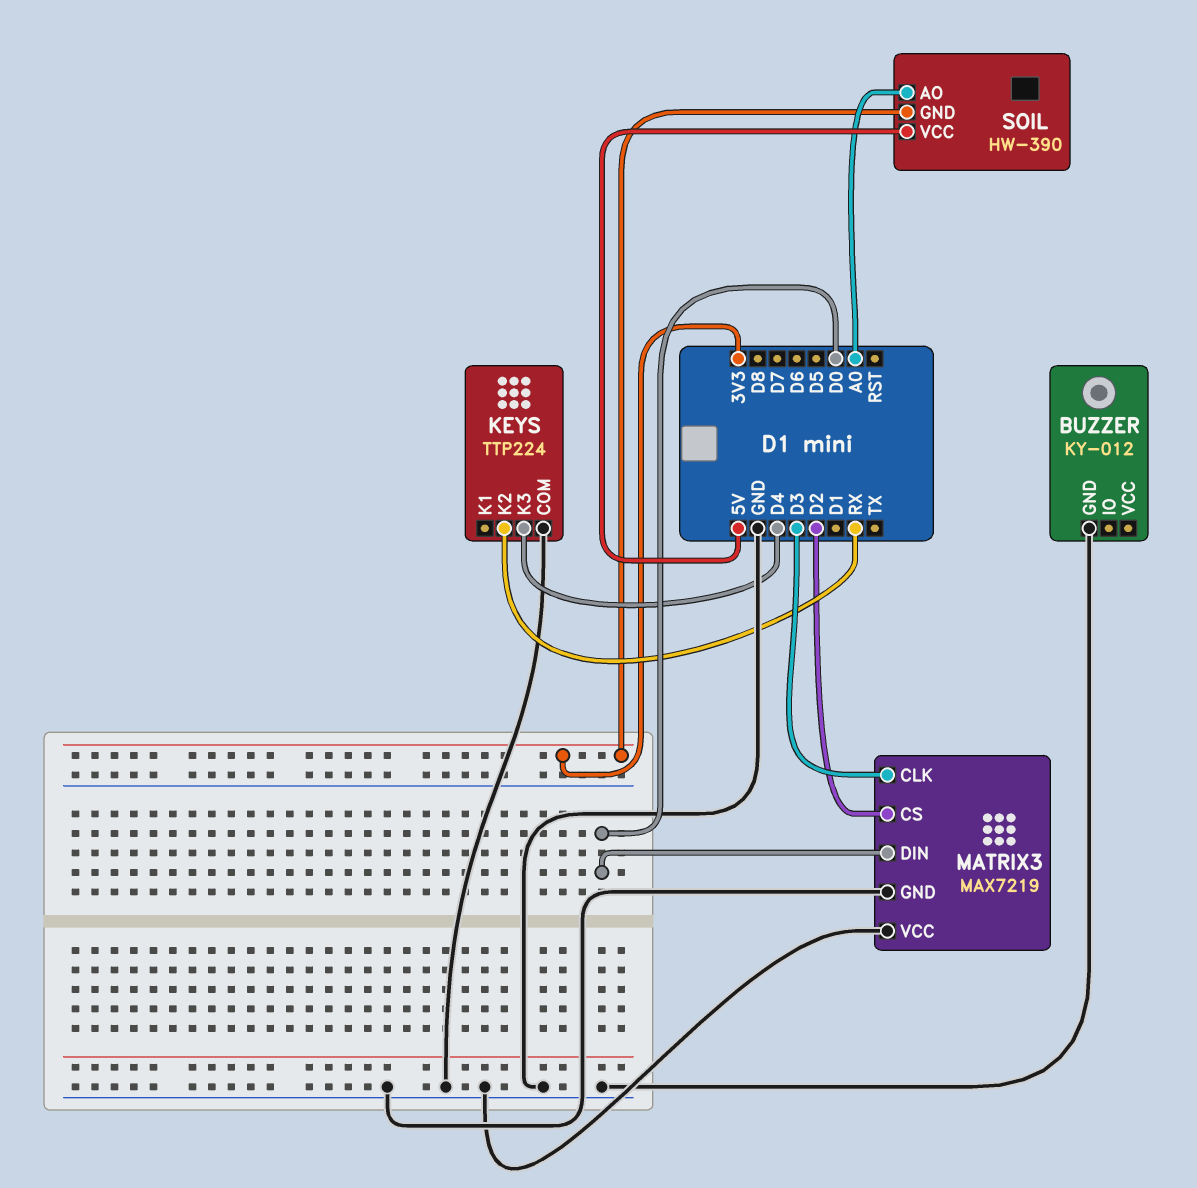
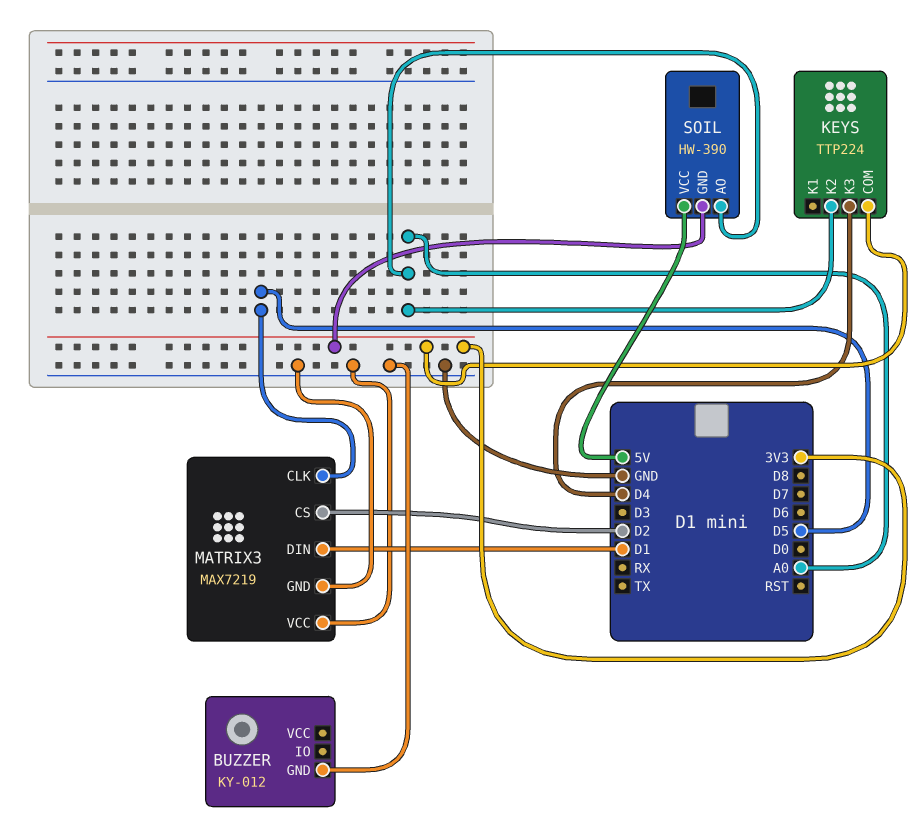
KEYS pin COM: GND -> 3V3
KEYS pin K2: RX -> A0
MATRIX3 pin CLK: D3 -> D5
MATRIX3 pin DIN: D0 -> D1

